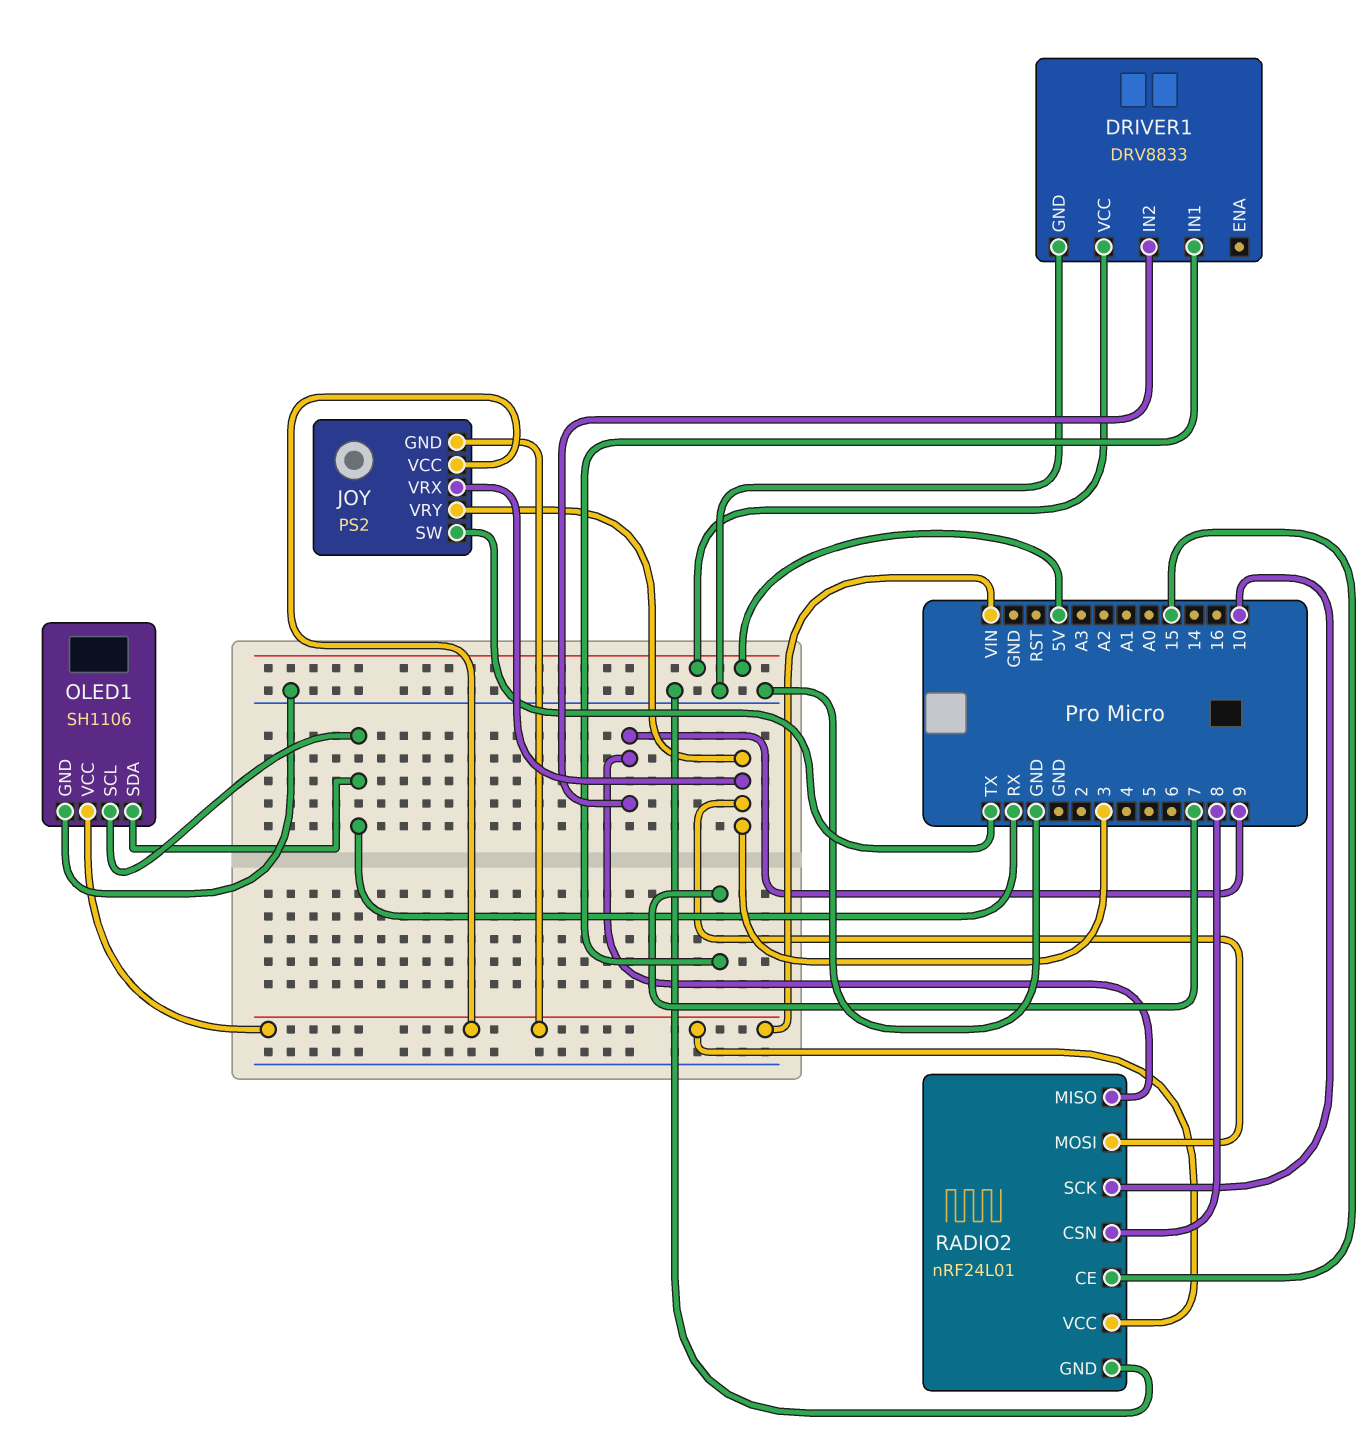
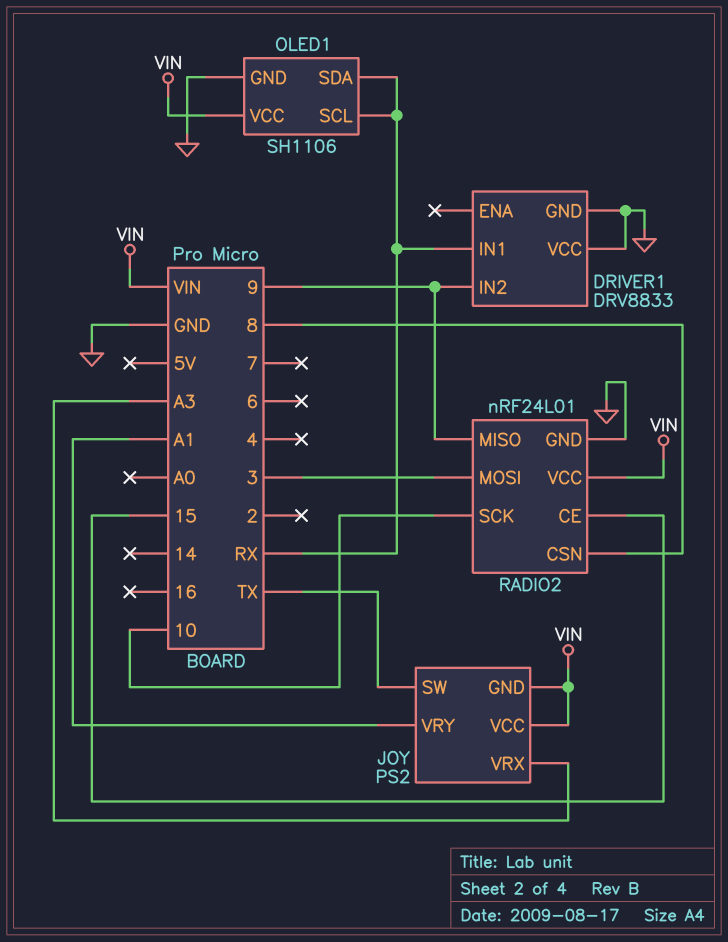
DRIVER1 pin IN1: 7 -> RX
DRIVER1 pin VCC: 5V -> GND
JOY pin VRX: 3 -> A3
JOY pin VRY: 3 -> A1

